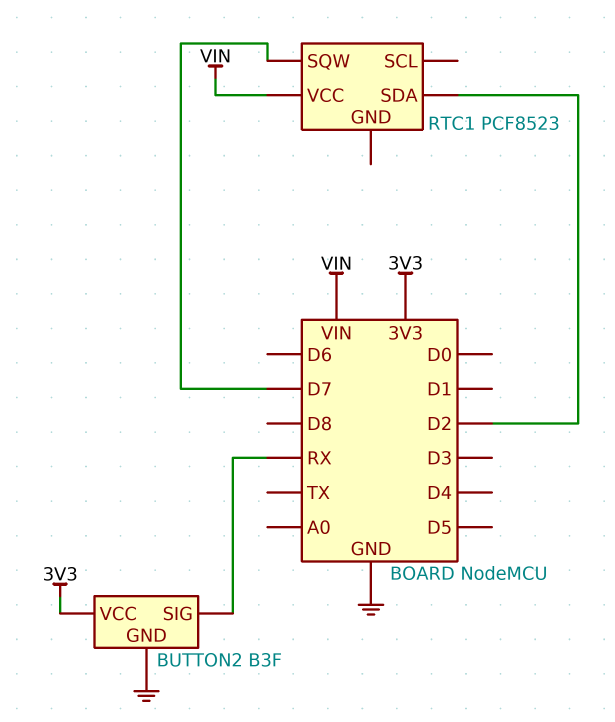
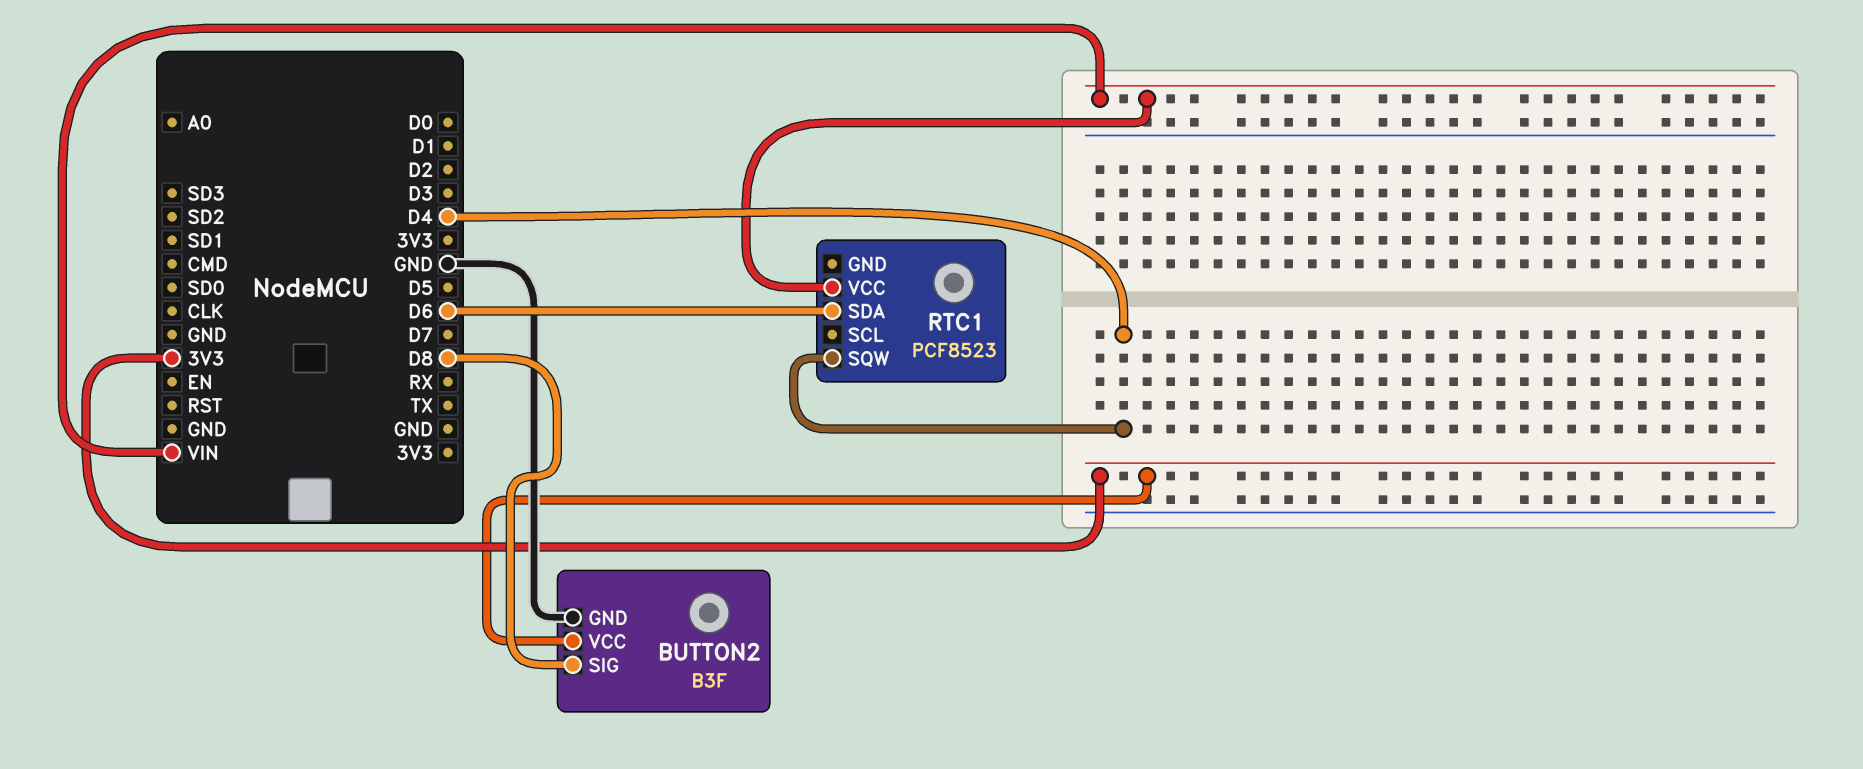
BUTTON2 pin SIG: RX -> D8
RTC1 pin SDA: D2 -> D6
RTC1 pin SQW: D7 -> D4

